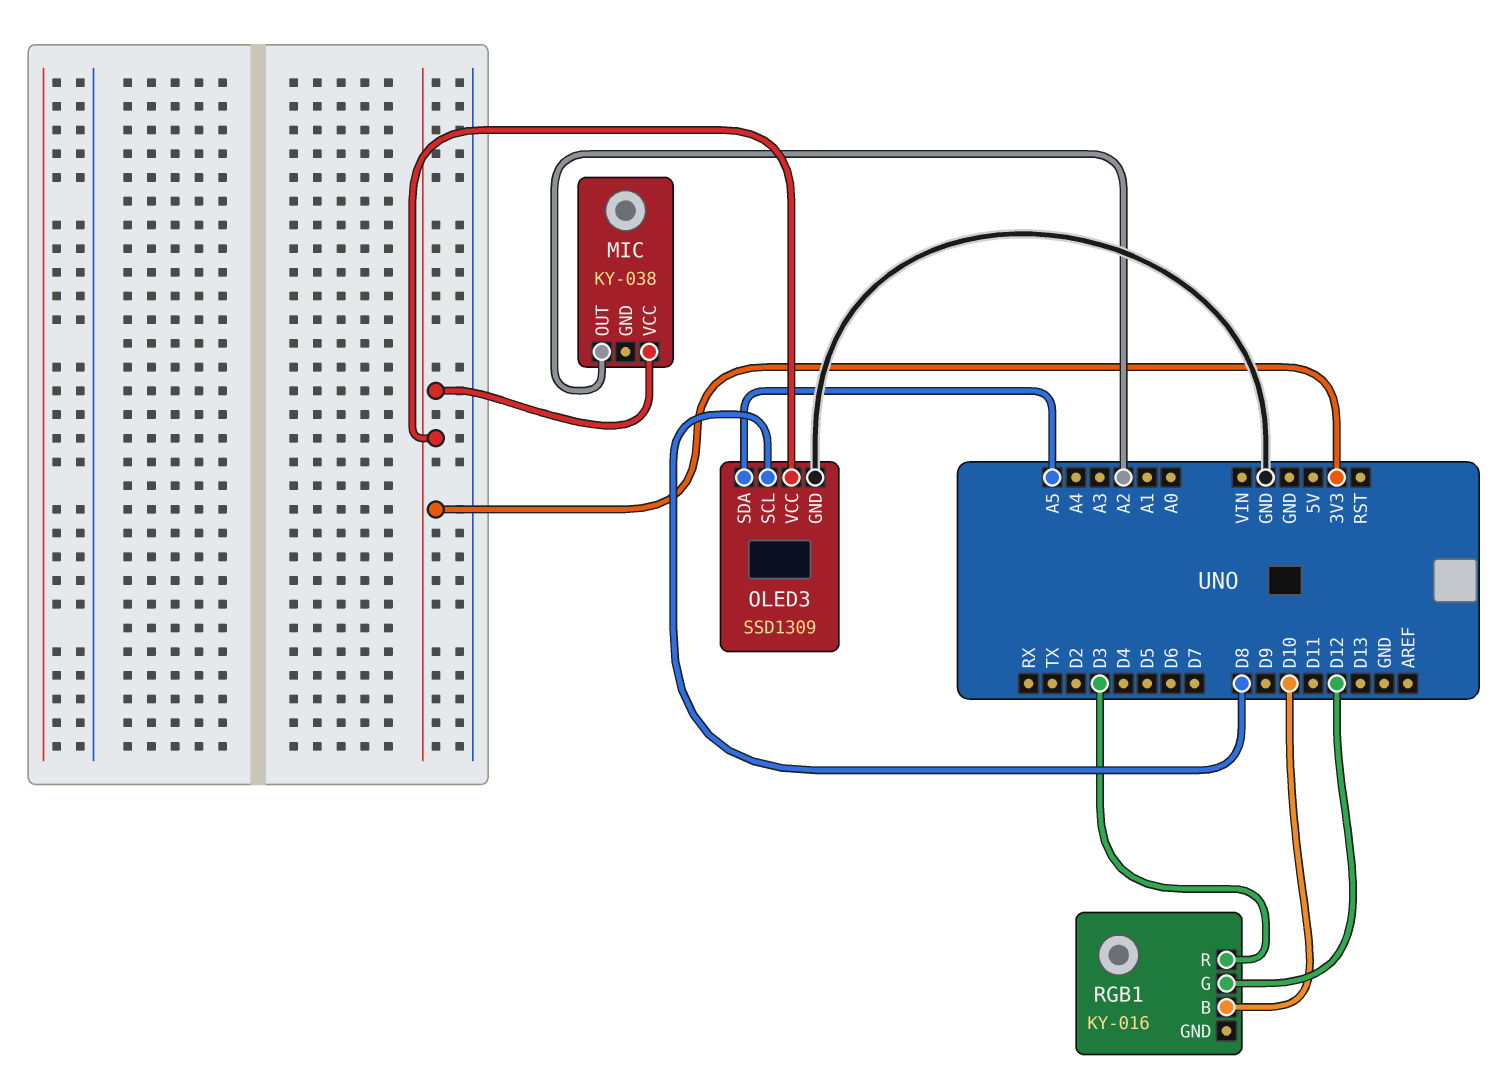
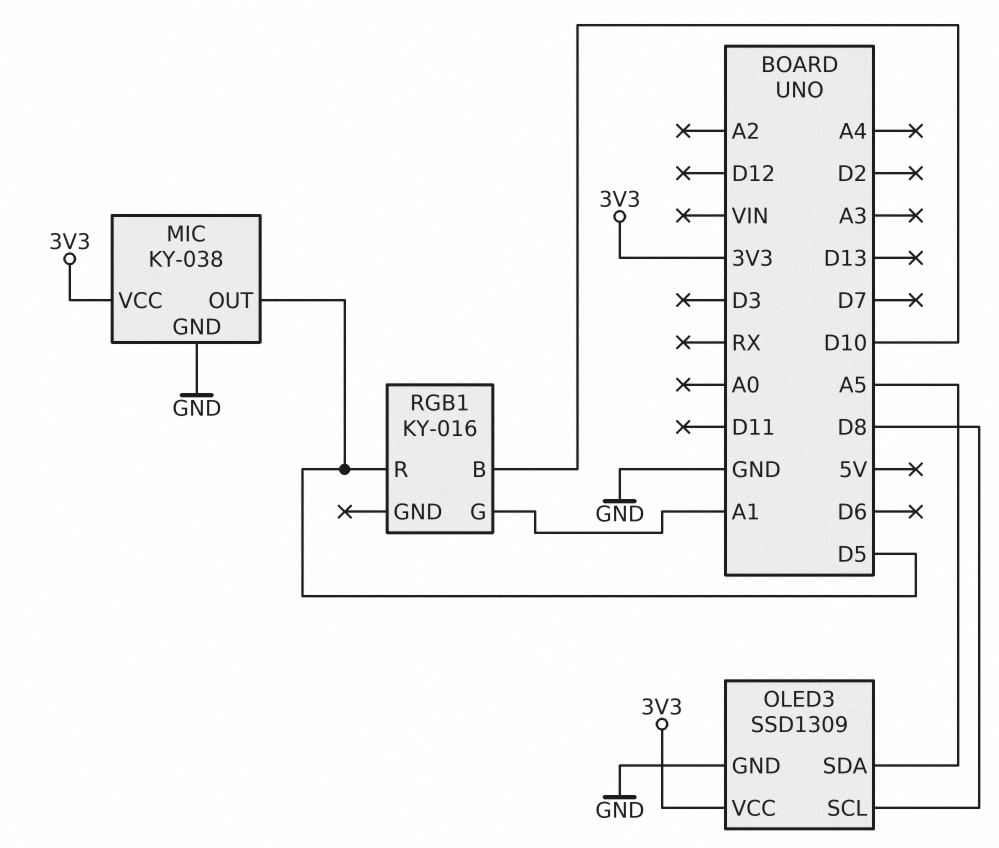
MIC pin GND: none -> GND
MIC pin OUT: A2 -> D5
RGB1 pin G: D12 -> A1
RGB1 pin R: D3 -> D5

